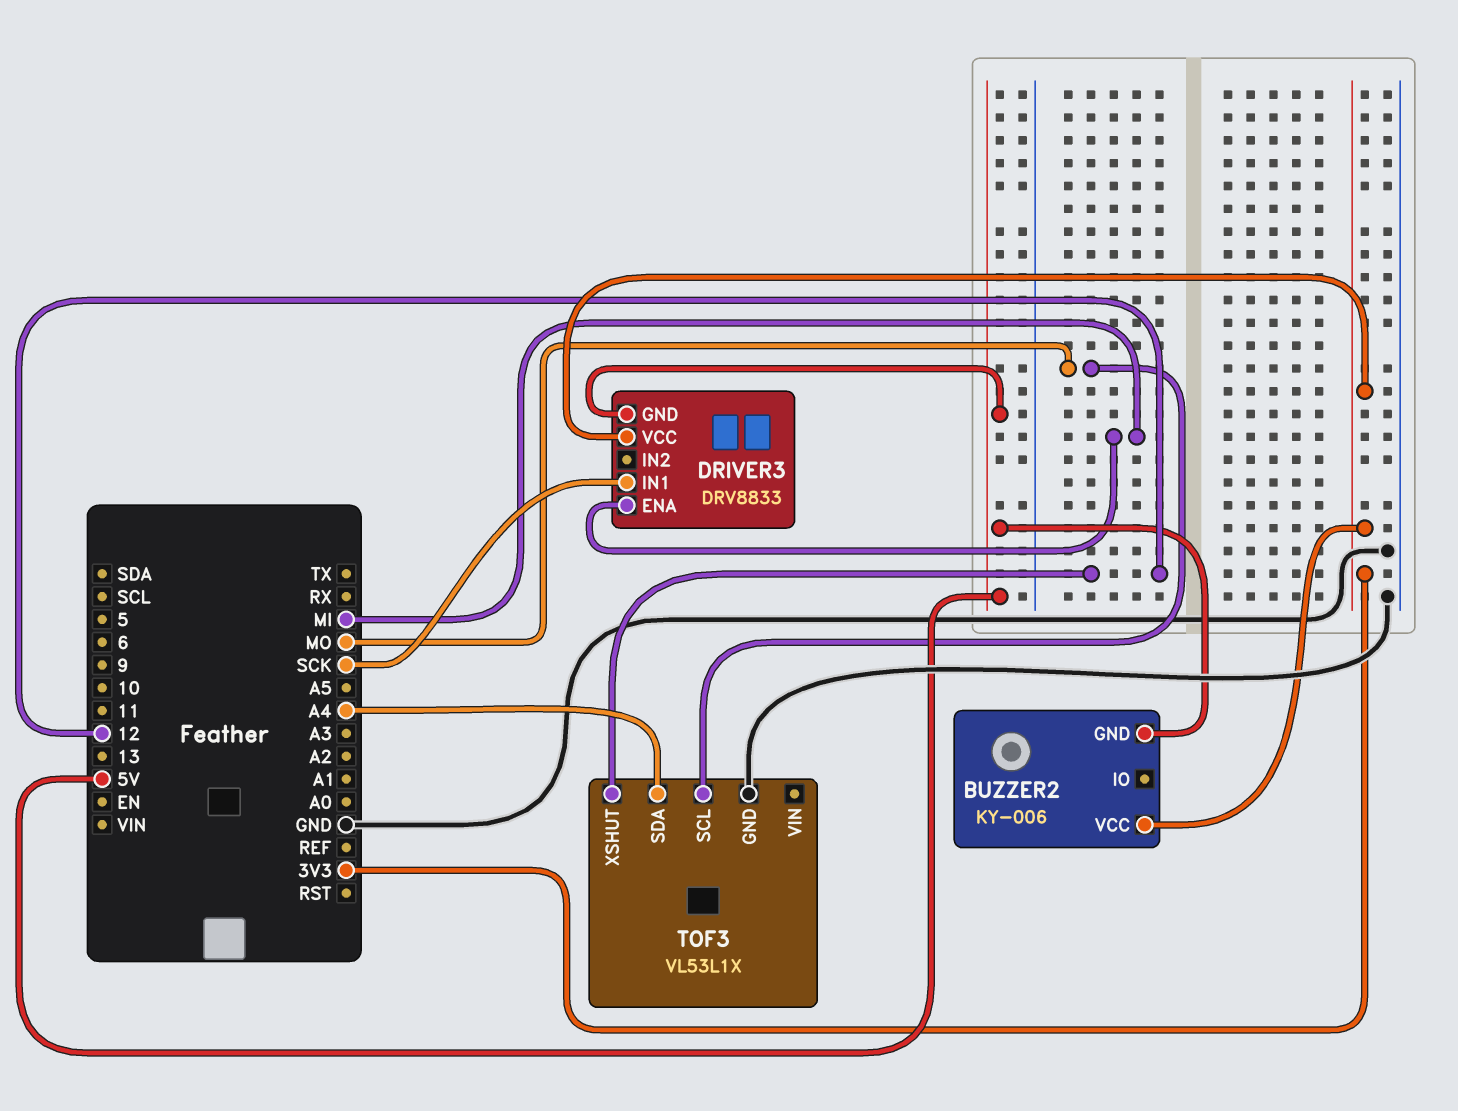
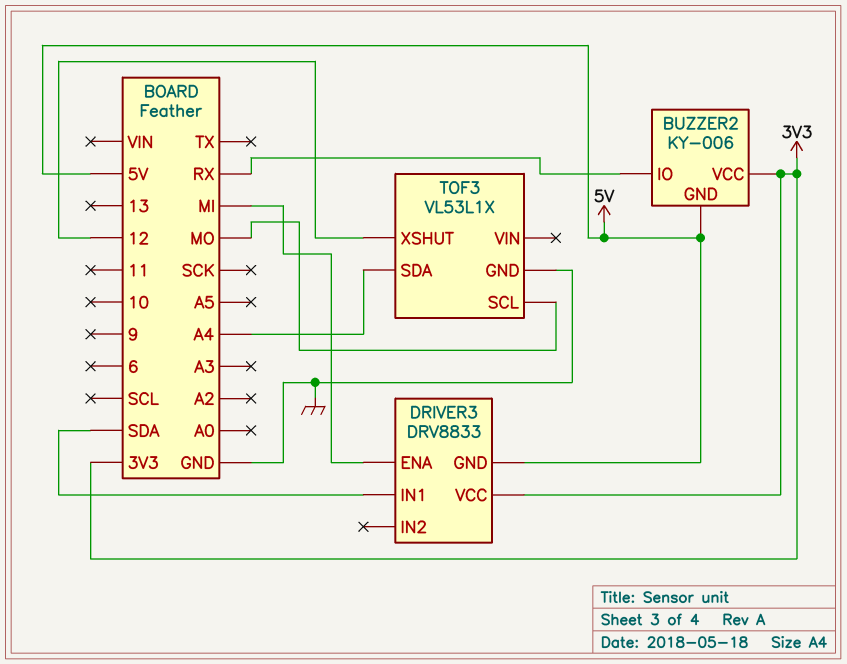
BUZZER2 pin IO: none -> RX
DRIVER3 pin IN1: SCK -> SDA

